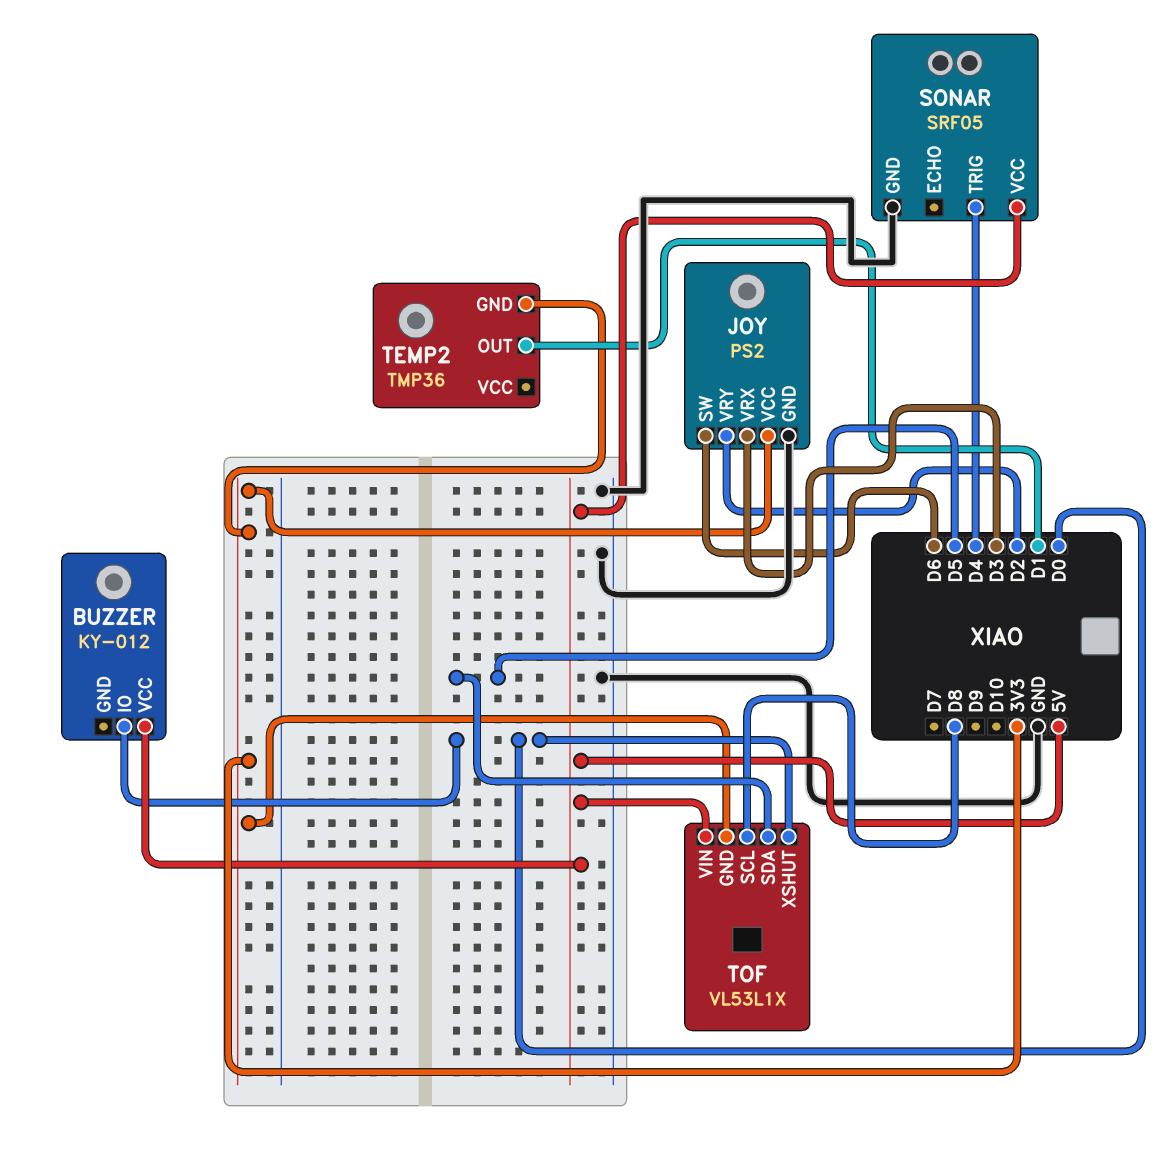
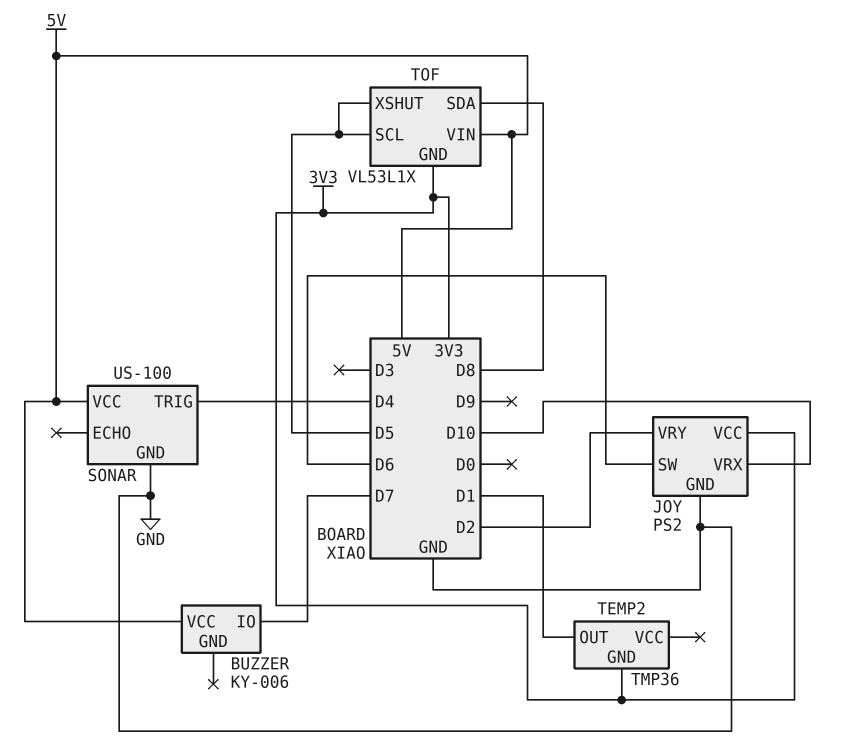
BUZZER: KY-012 -> KY-006
BUZZER pin IO: D0 -> D7
JOY pin VRX: D3 -> D10
SONAR: SRF05 -> US-100
TOF pin SCL: D8 -> D5
TOF pin SDA: D5 -> D8
TOF pin XSHUT: D0 -> D5

